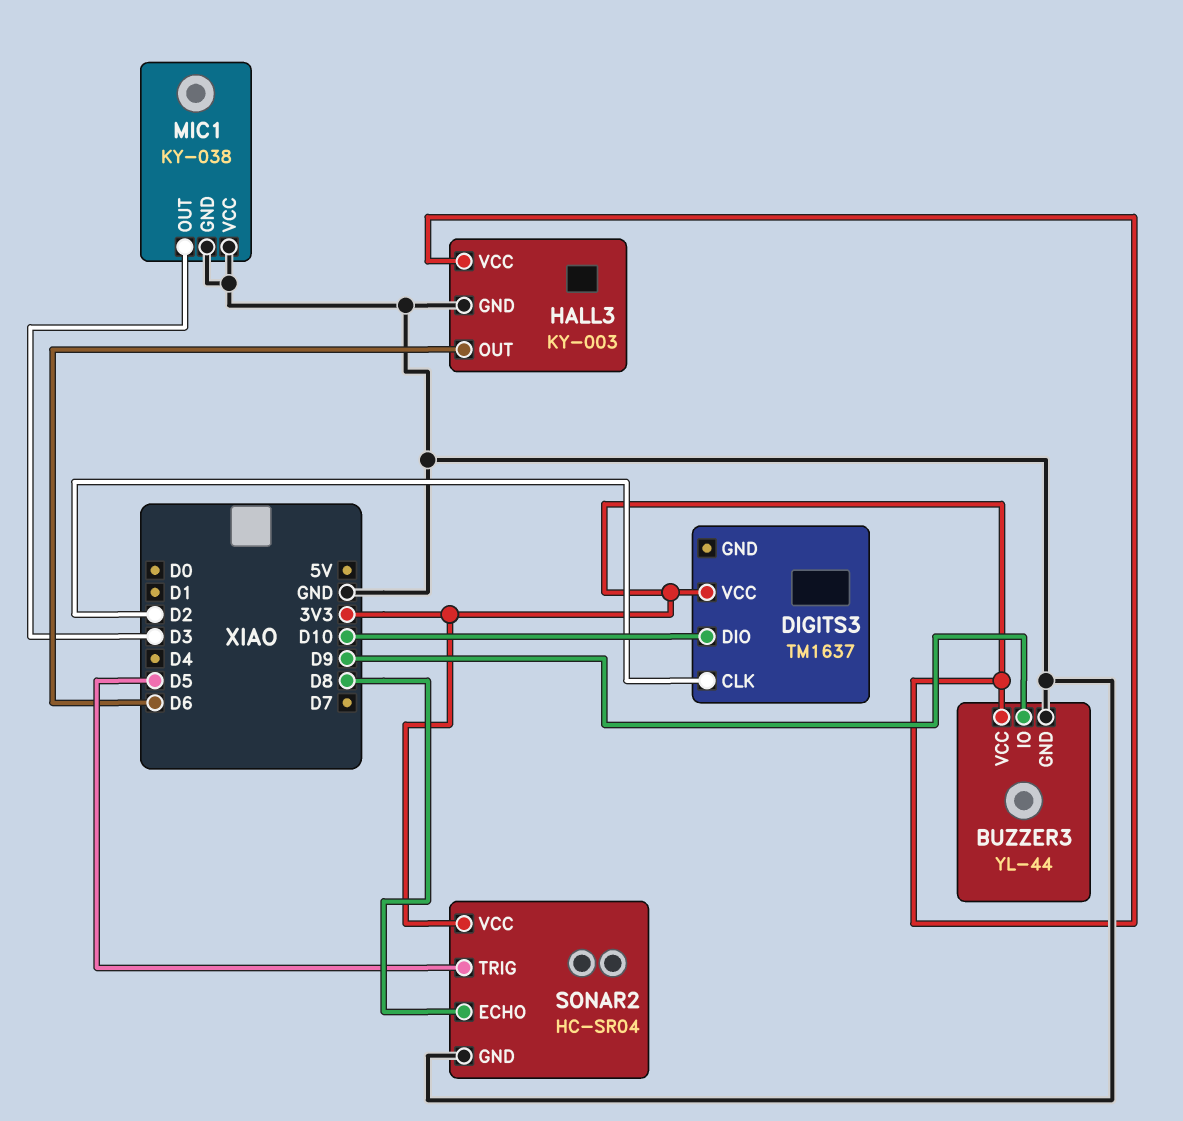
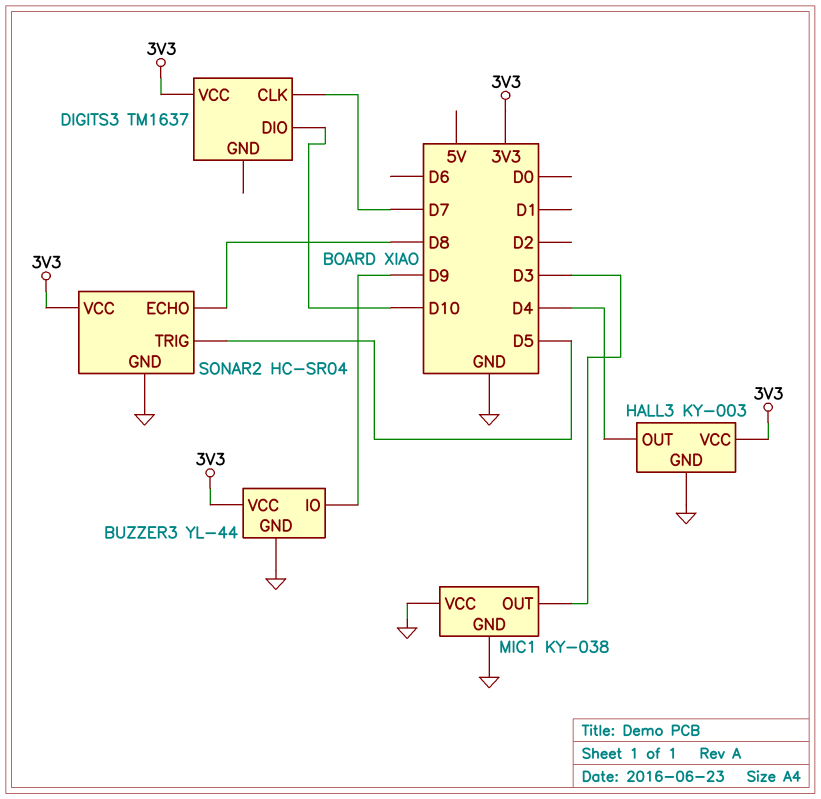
DIGITS3 pin CLK: D2 -> D7
HALL3 pin OUT: D6 -> D4

